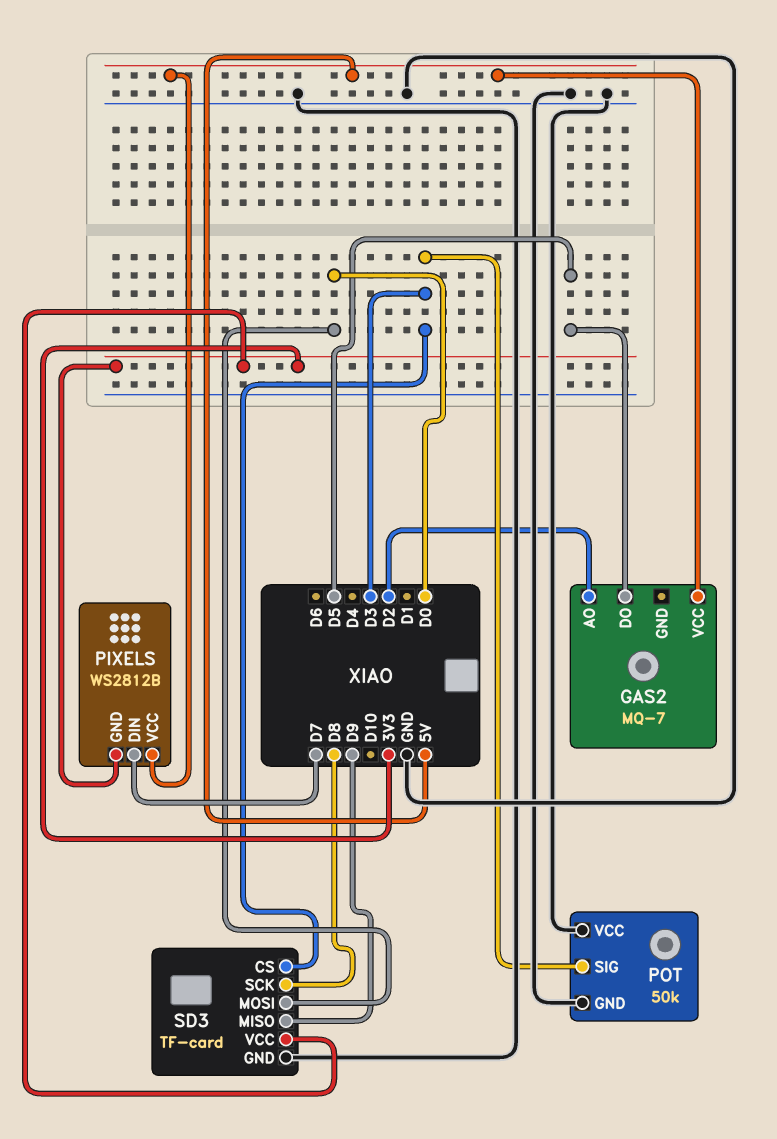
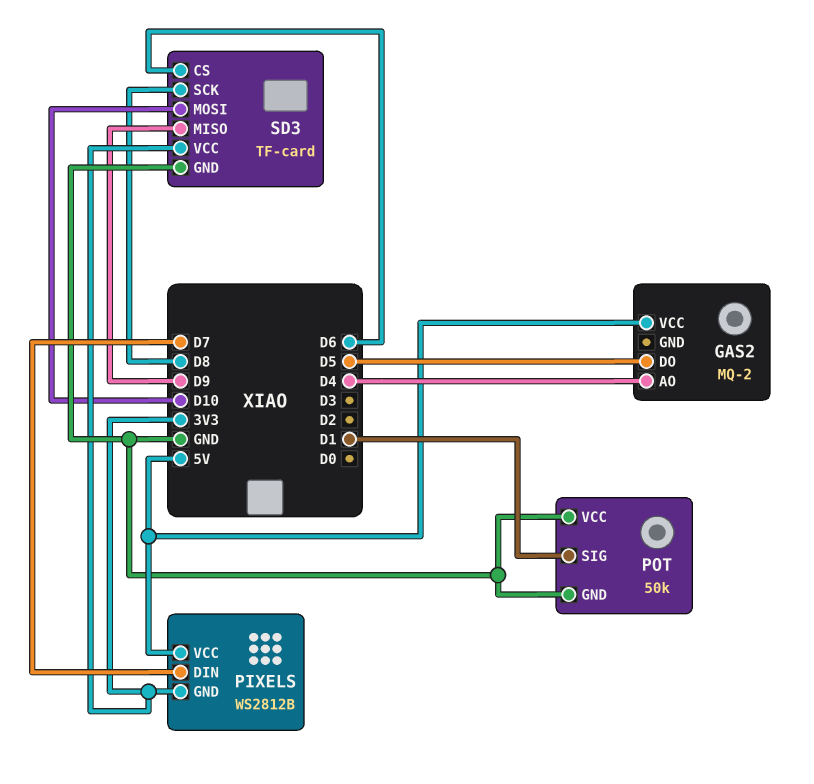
GAS2: MQ-7 -> MQ-2
GAS2 pin AO: D2 -> D4
POT pin SIG: D3 -> D1
SD3 pin CS: D3 -> D6
SD3 pin MOSI: D0 -> D10

